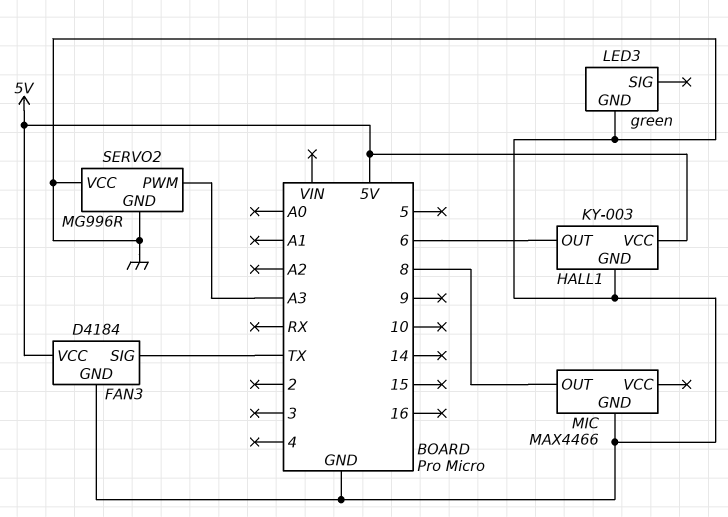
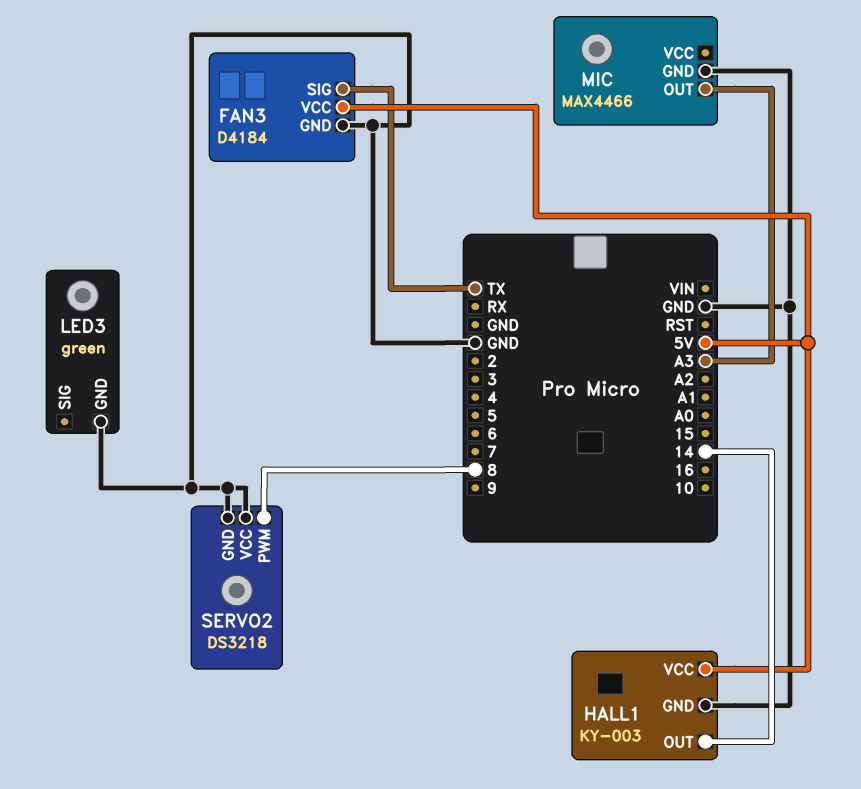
HALL1 pin OUT: 6 -> 14
MIC pin OUT: 8 -> A3
SERVO2: MG996R -> DS3218
SERVO2 pin PWM: A3 -> 8

